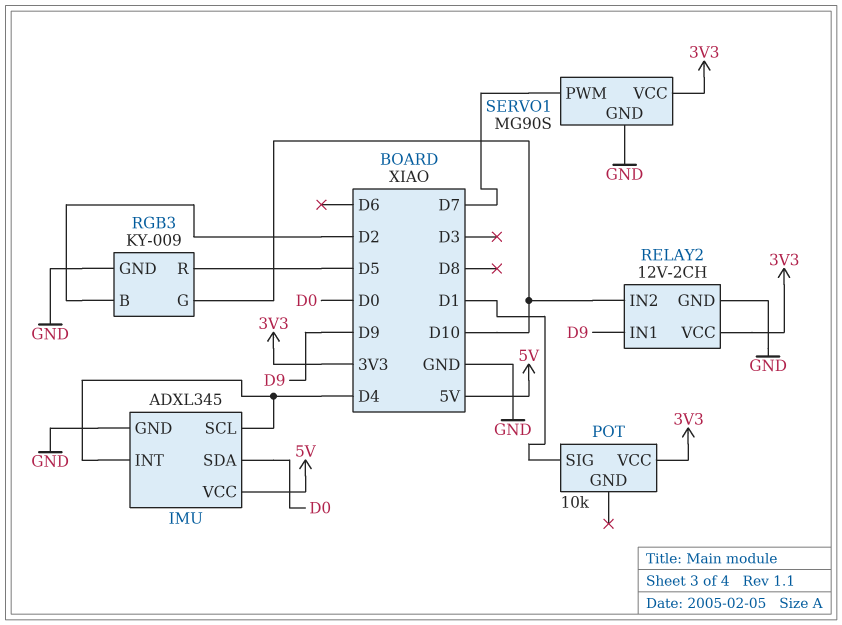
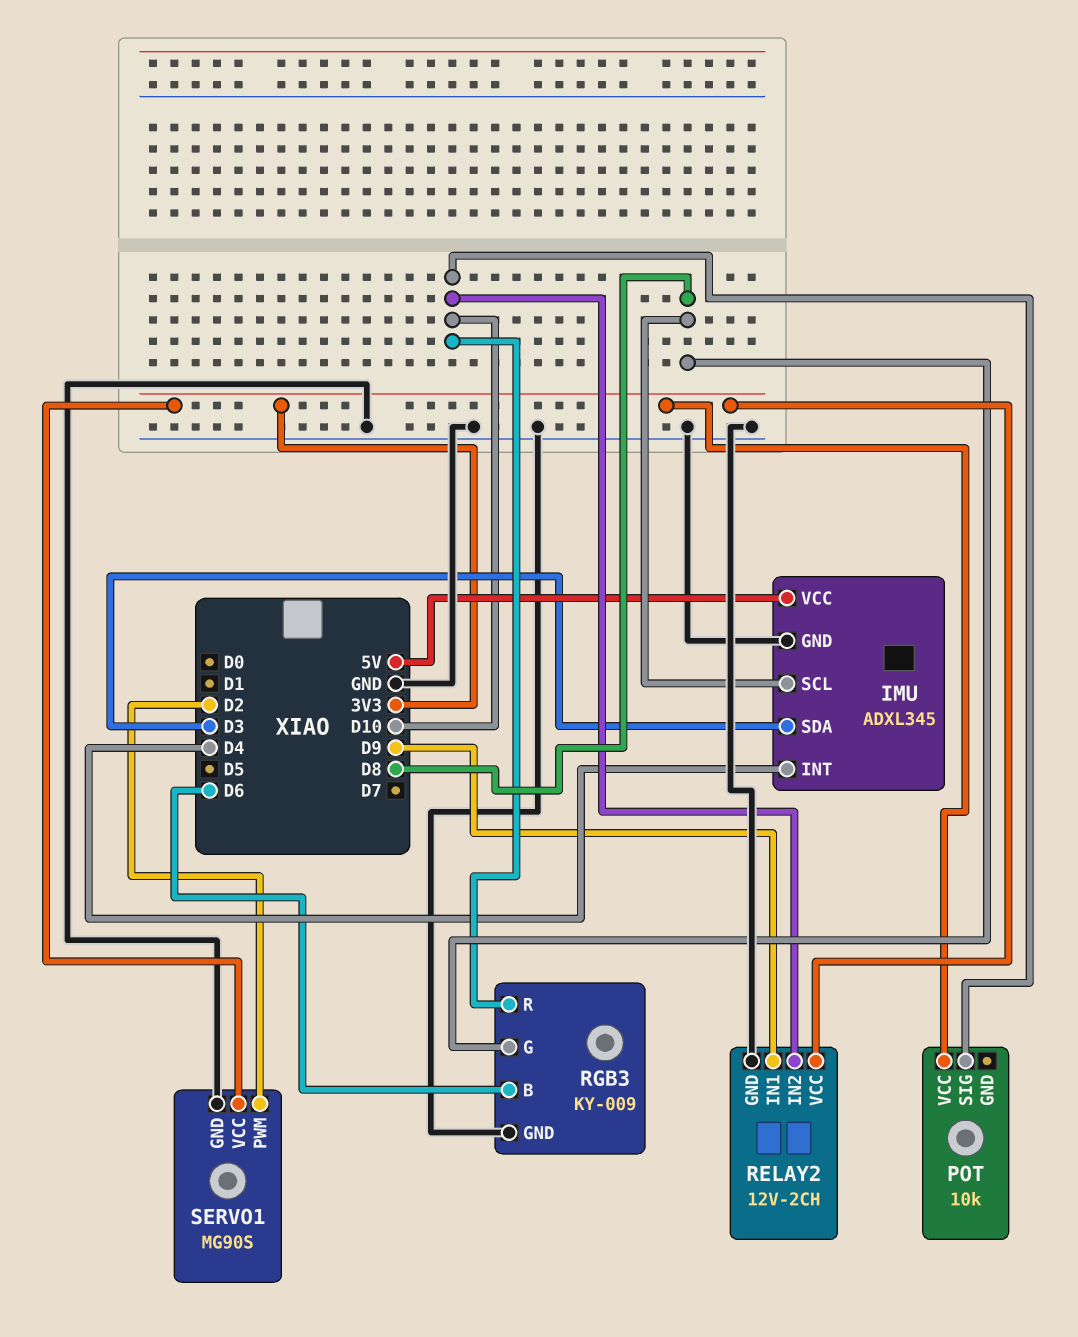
IMU pin SCL: D4 -> D8
IMU pin SDA: D0 -> D3
POT pin SIG: D1 -> D10
RGB3 pin B: D2 -> D6
RGB3 pin G: D10 -> D8
RGB3 pin R: D5 -> D10
SERVO1 pin PWM: D7 -> D2

